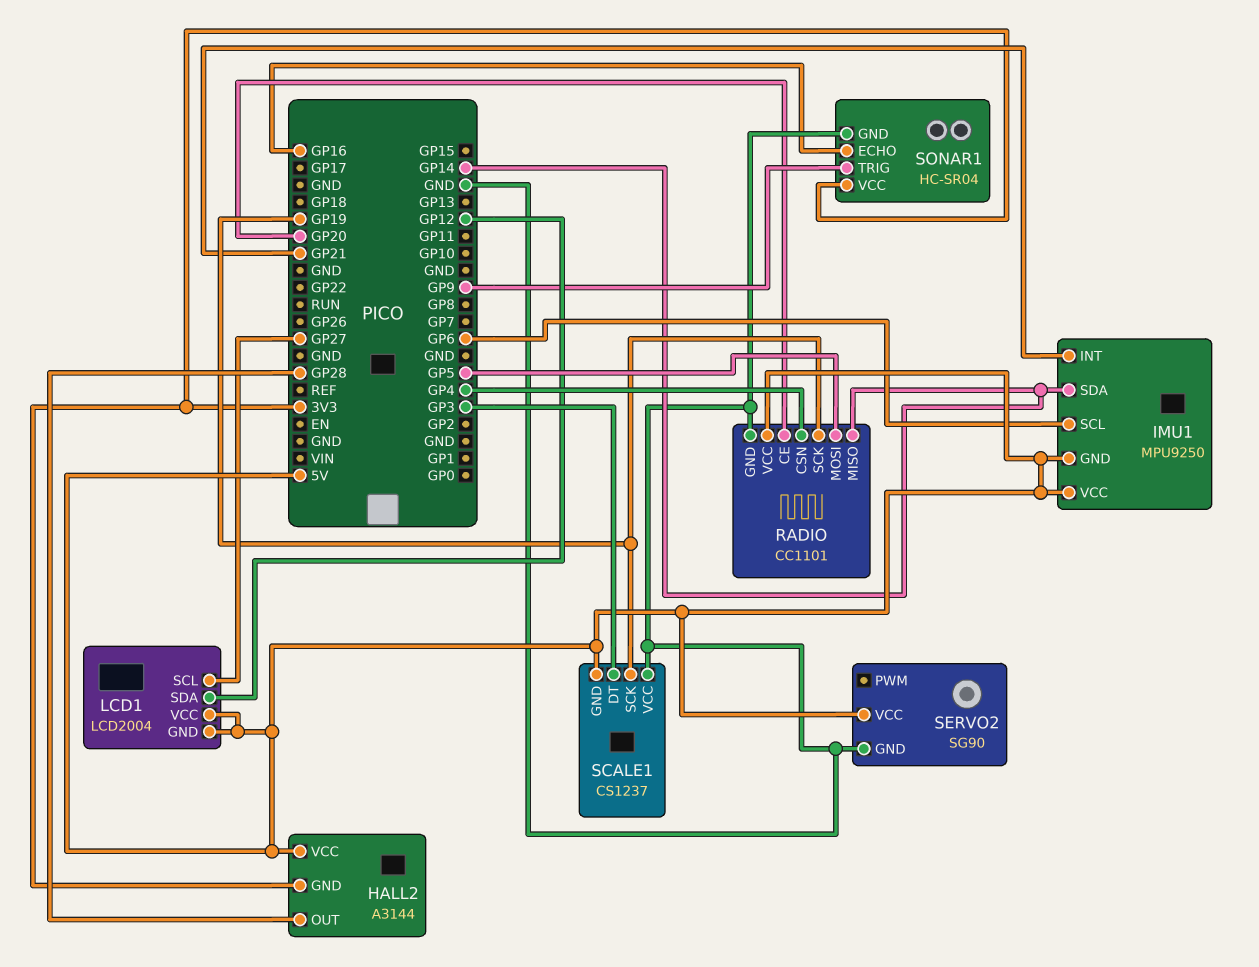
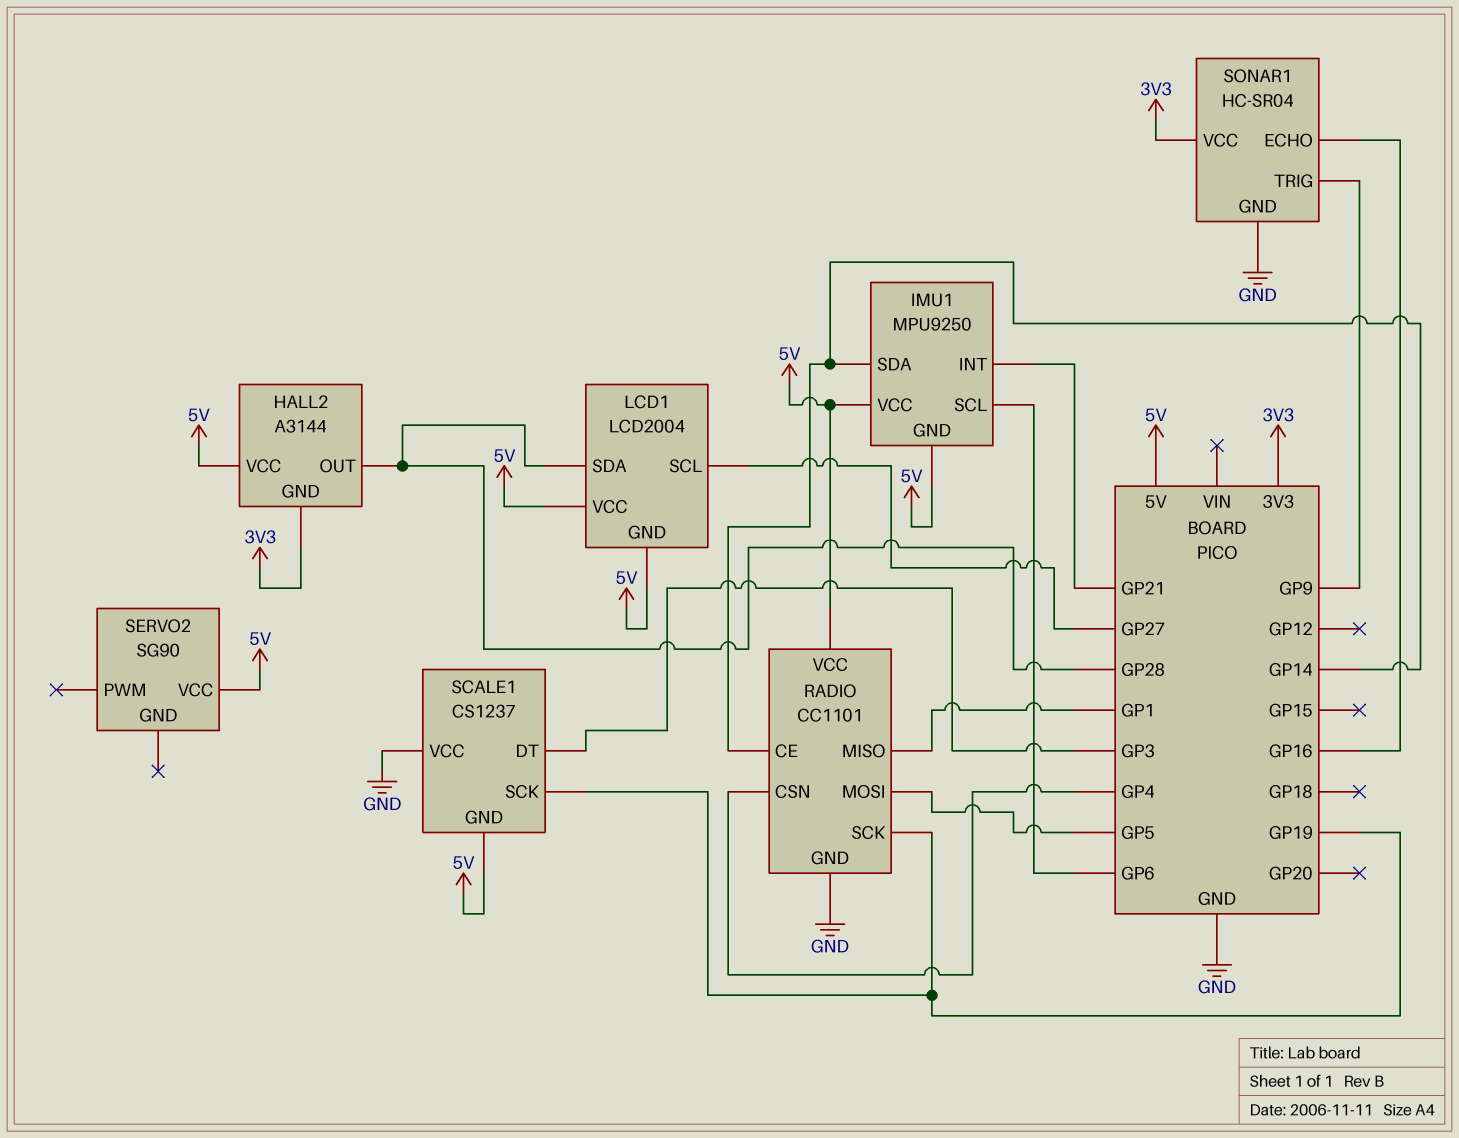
LCD1 pin SDA: GP12 -> GP28
RADIO pin CE: GP20 -> GP14
RADIO pin MISO: GP14 -> GP1
SERVO2 pin GND: GND -> none

